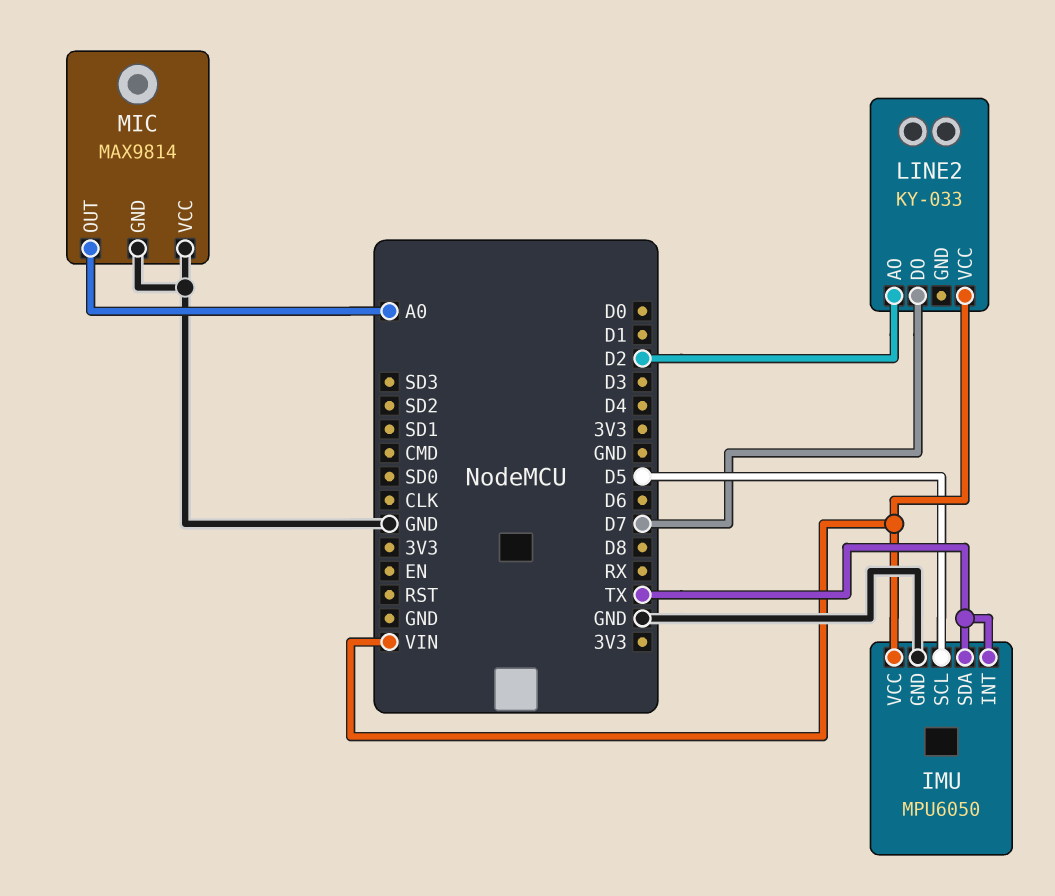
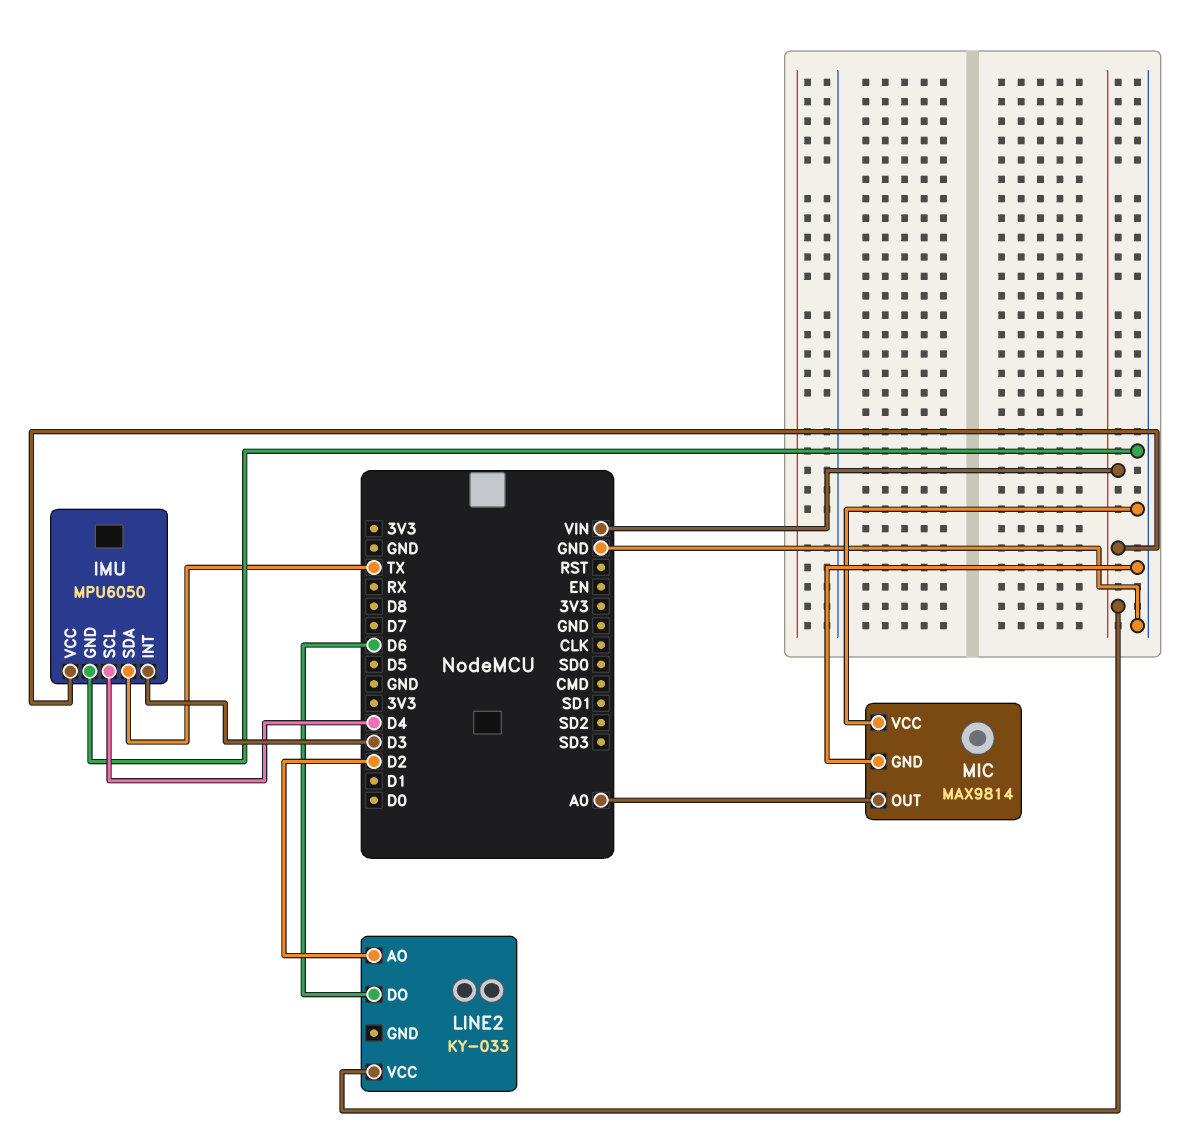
IMU pin INT: TX -> D3
IMU pin SCL: D5 -> D4
LINE2 pin DO: D7 -> D6

